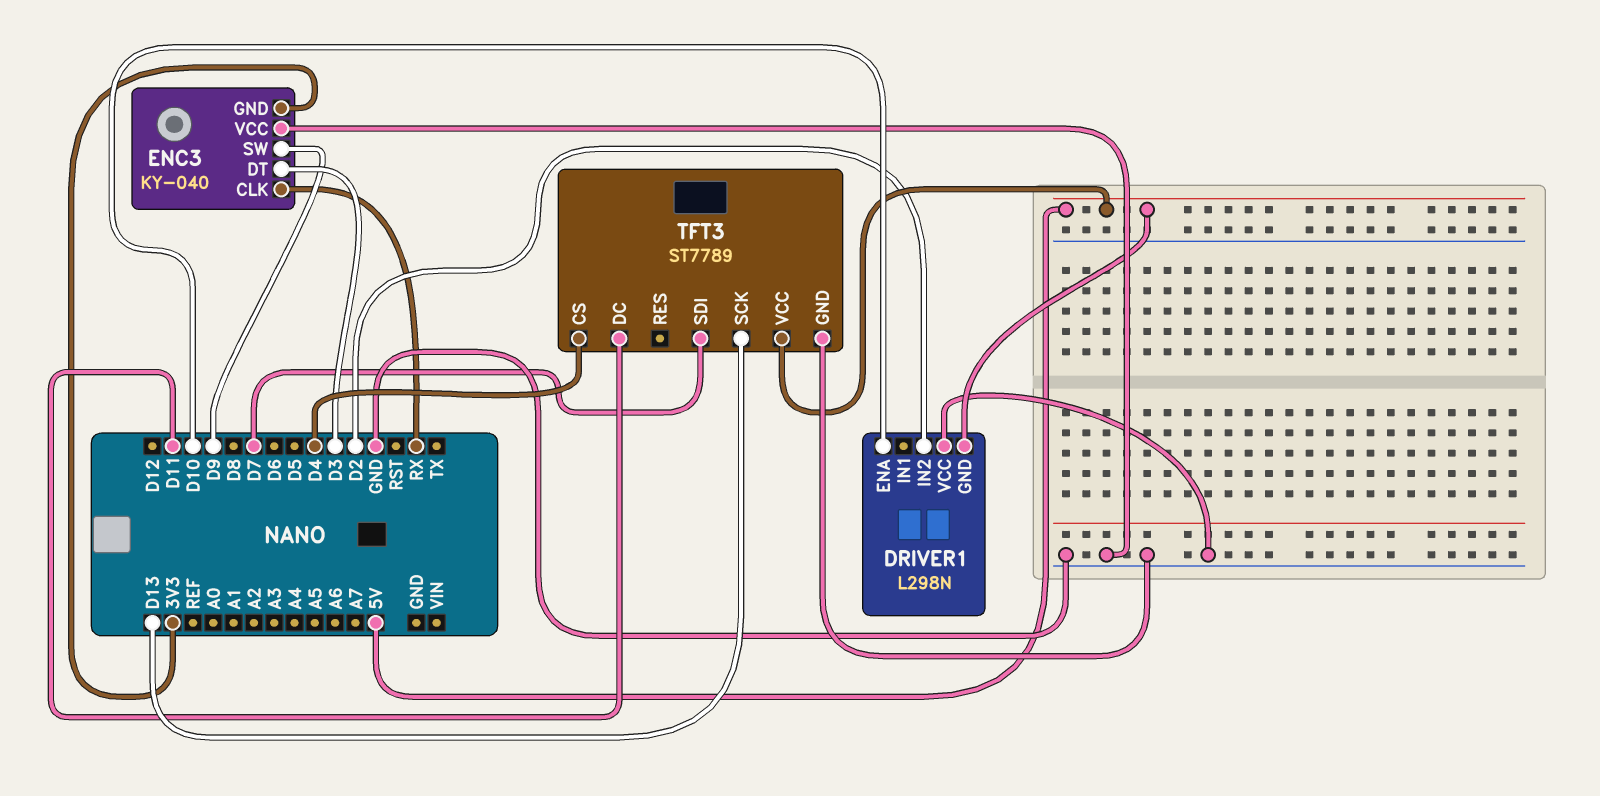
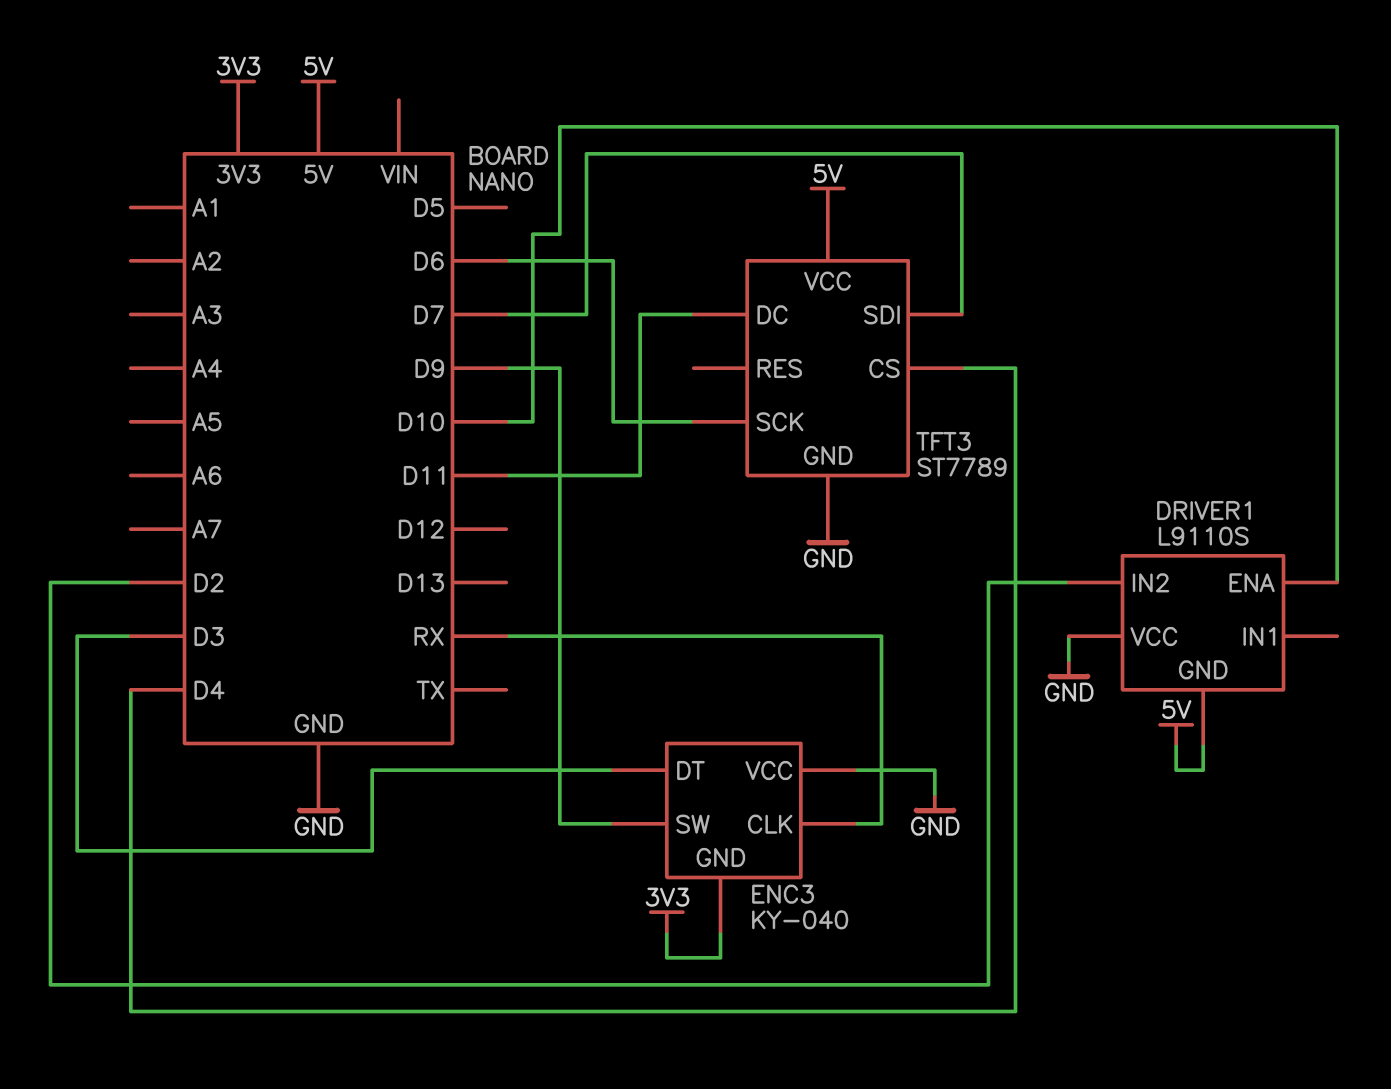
DRIVER1: L298N -> L9110S
TFT3 pin SCK: D13 -> D6

